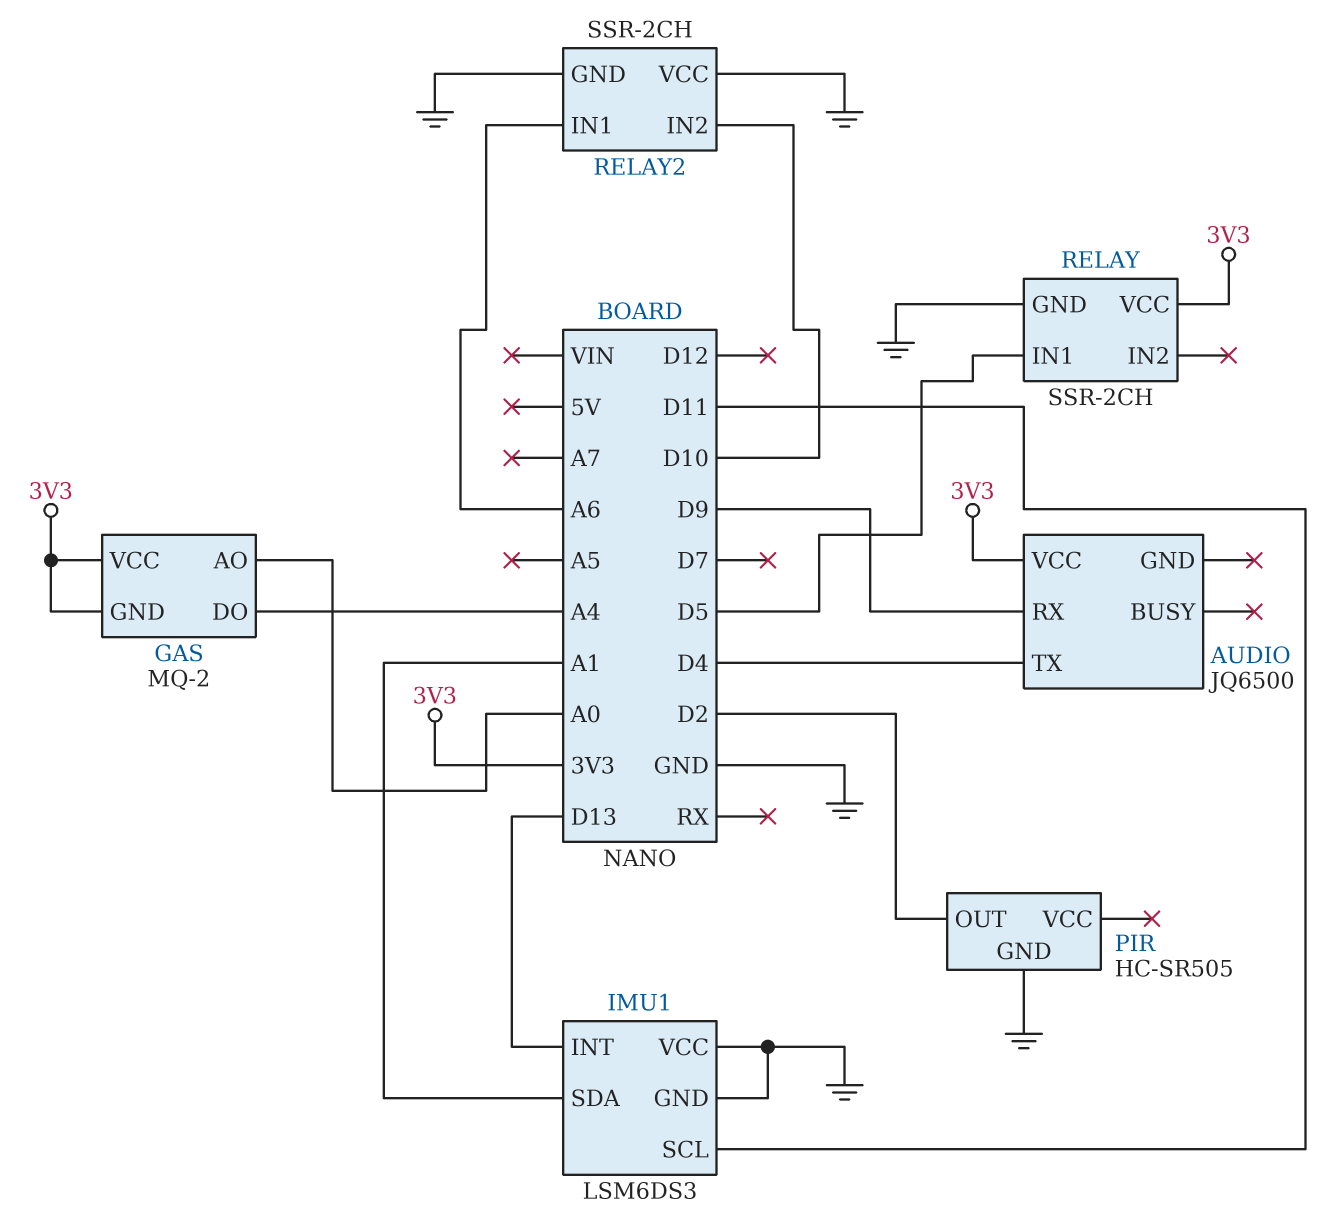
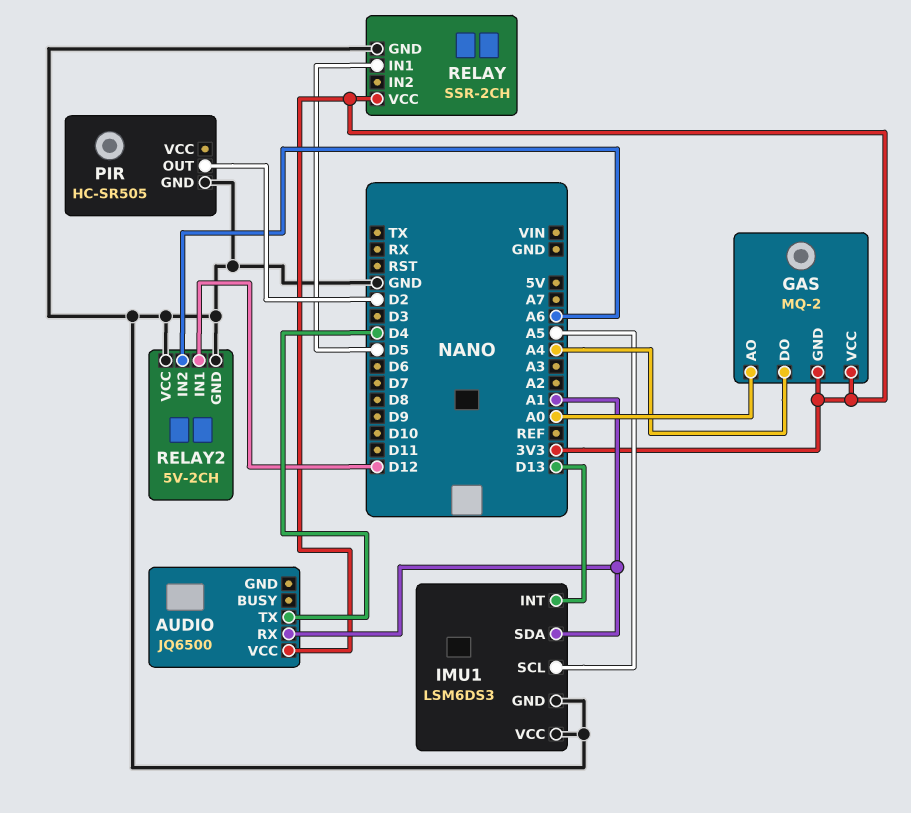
AUDIO pin RX: D9 -> A1
IMU1 pin SCL: D11 -> A5
RELAY2: SSR-2CH -> 5V-2CH
RELAY2 pin IN1: A6 -> D12
RELAY2 pin IN2: D10 -> A6

